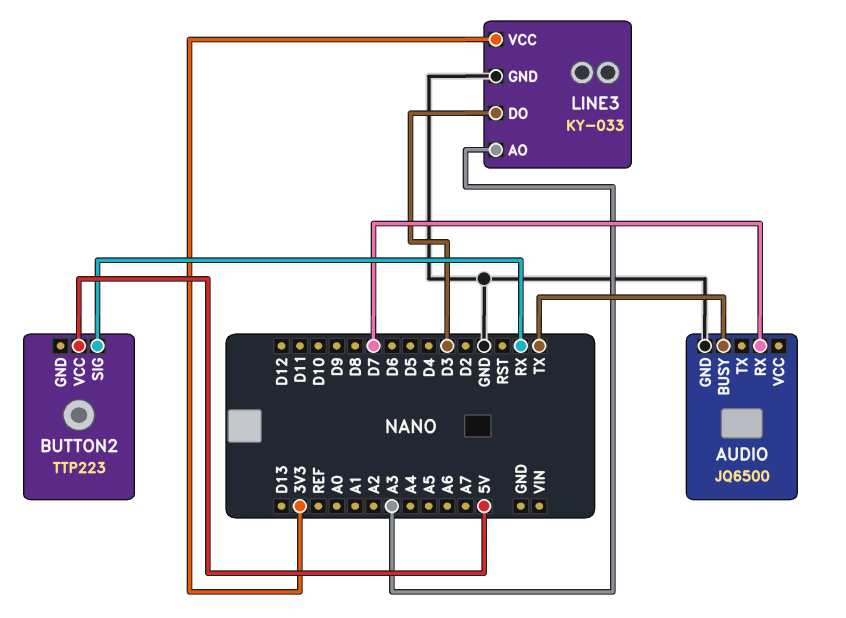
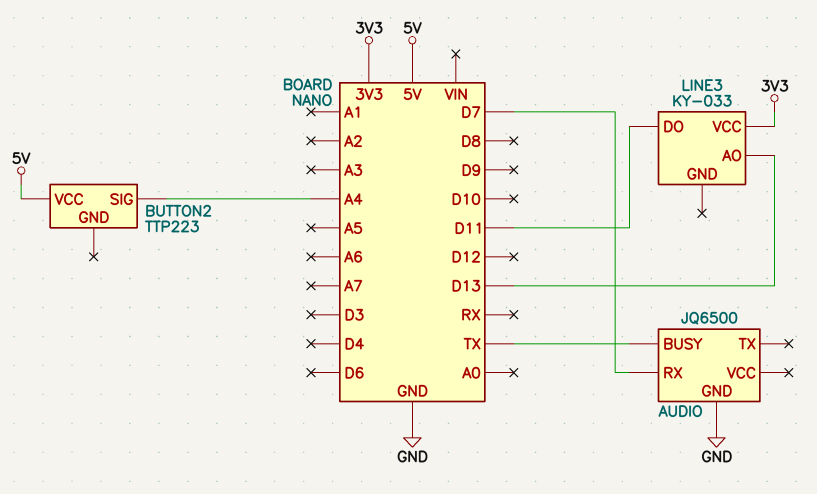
BUTTON2 pin SIG: RX -> A4
LINE3 pin AO: A3 -> D13
LINE3 pin DO: D3 -> D11
LINE3 pin GND: GND -> none

